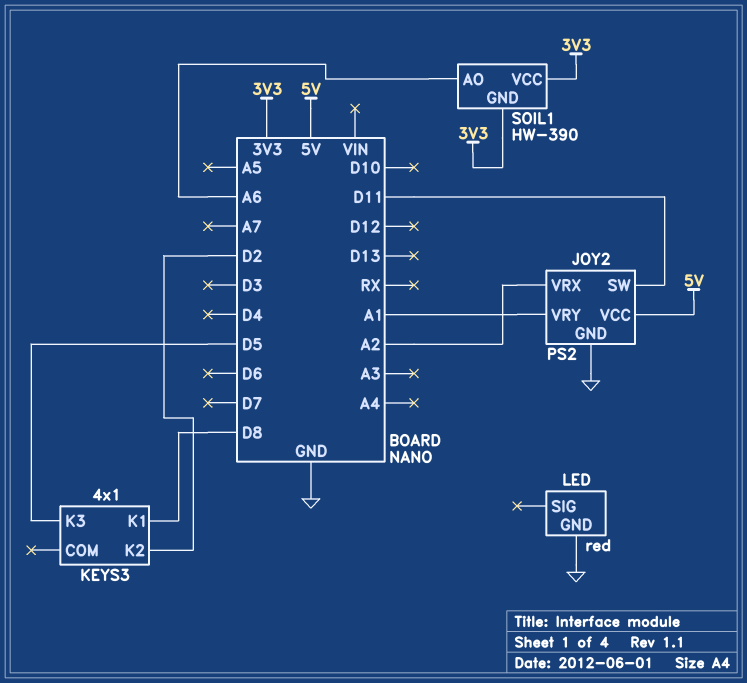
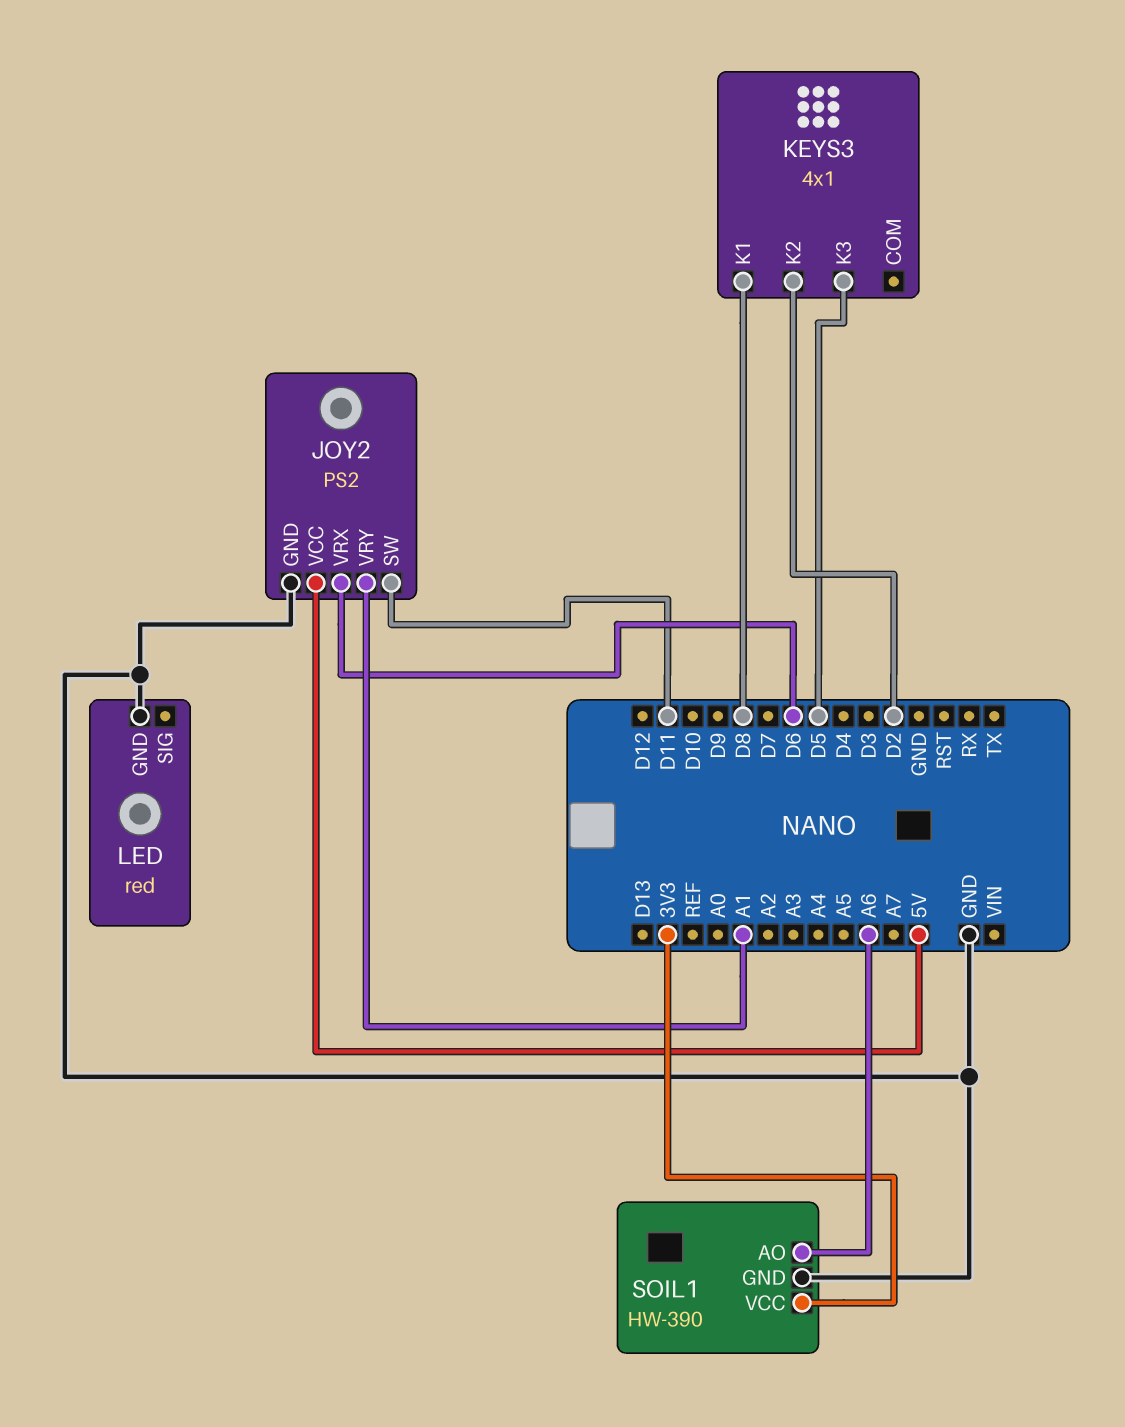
JOY2 pin VRX: A2 -> D6
SOIL1 pin GND: 3V3 -> GND

